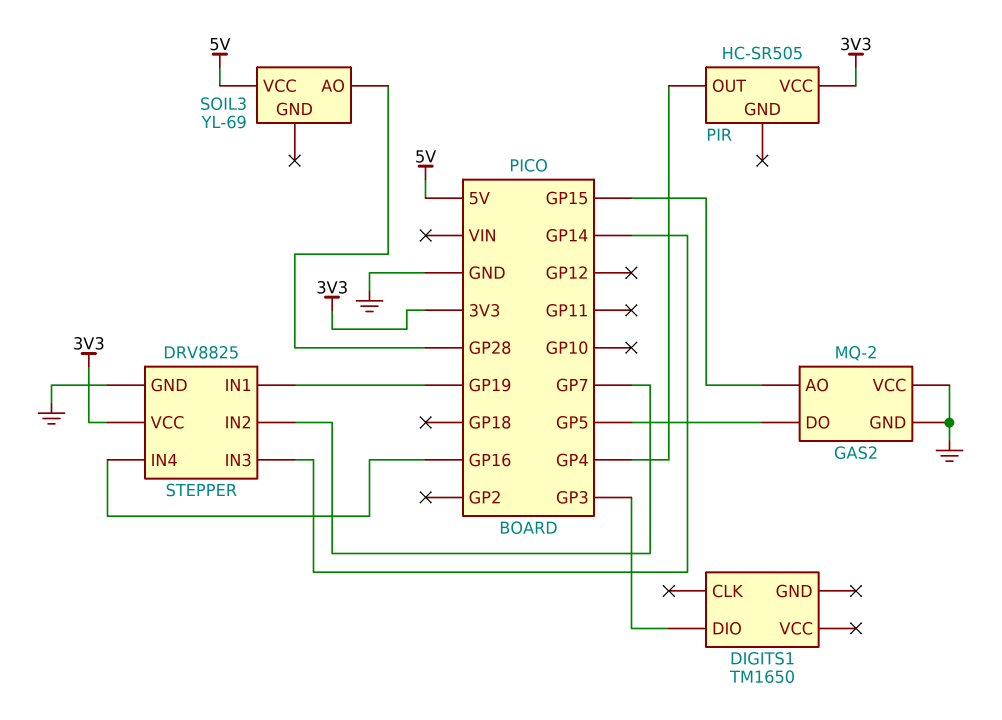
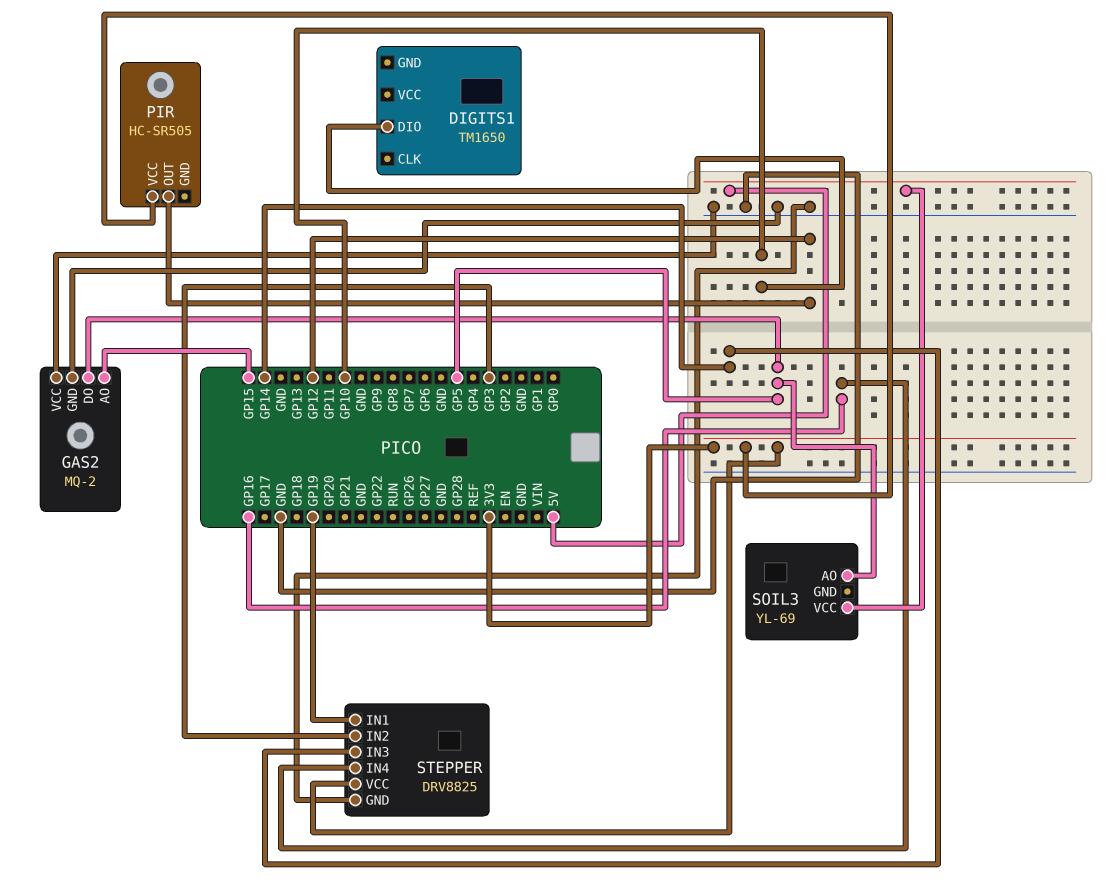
DIGITS1 pin DIO: GP3 -> GP10
PIR pin OUT: GP4 -> GP12
SOIL3 pin AO: GP28 -> GP5
STEPPER pin IN2: GP7 -> GP3

